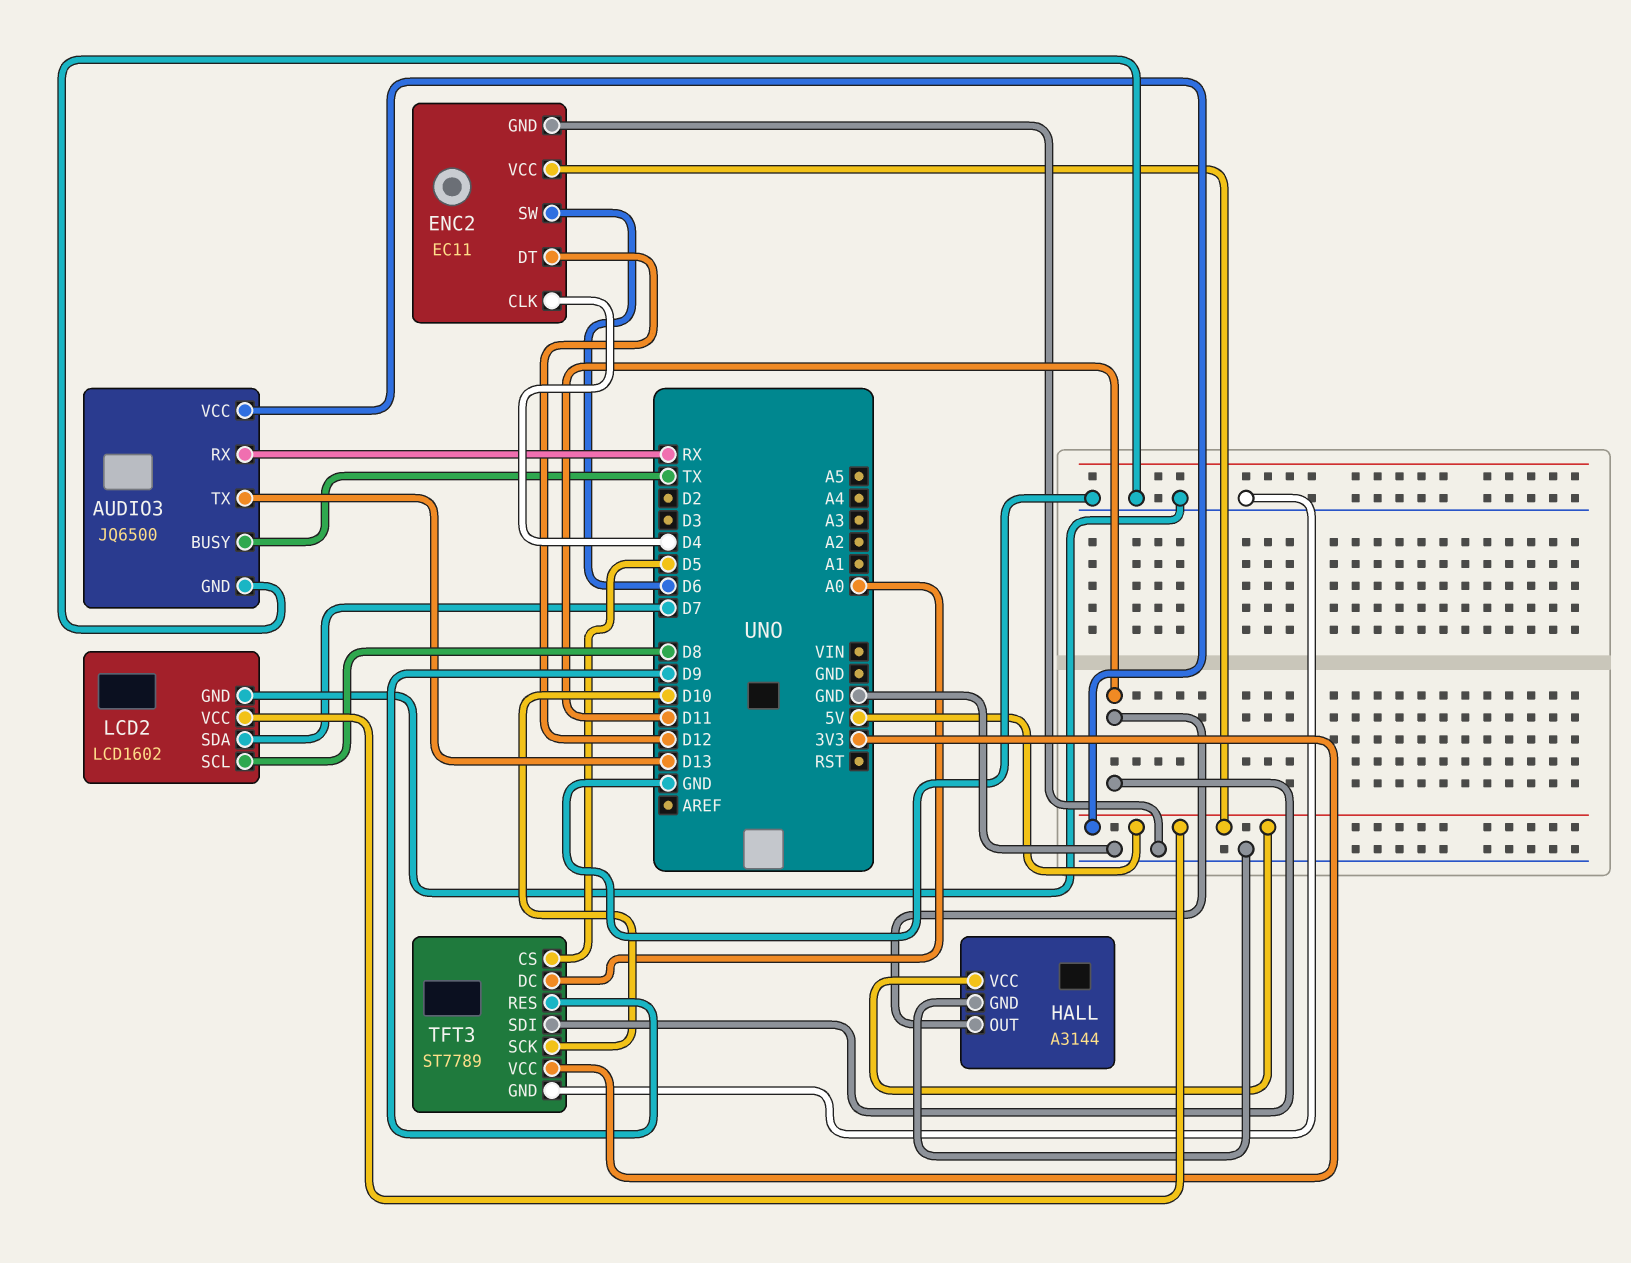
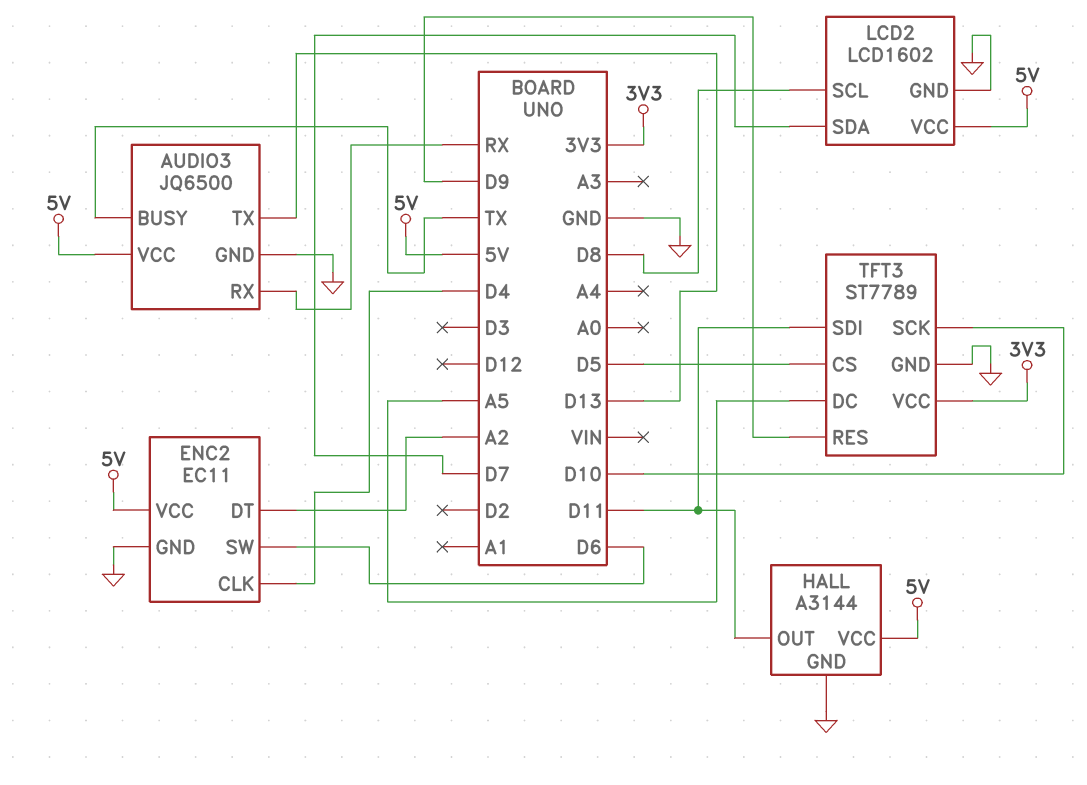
ENC2 pin DT: D12 -> A2
TFT3 pin DC: A0 -> A5

